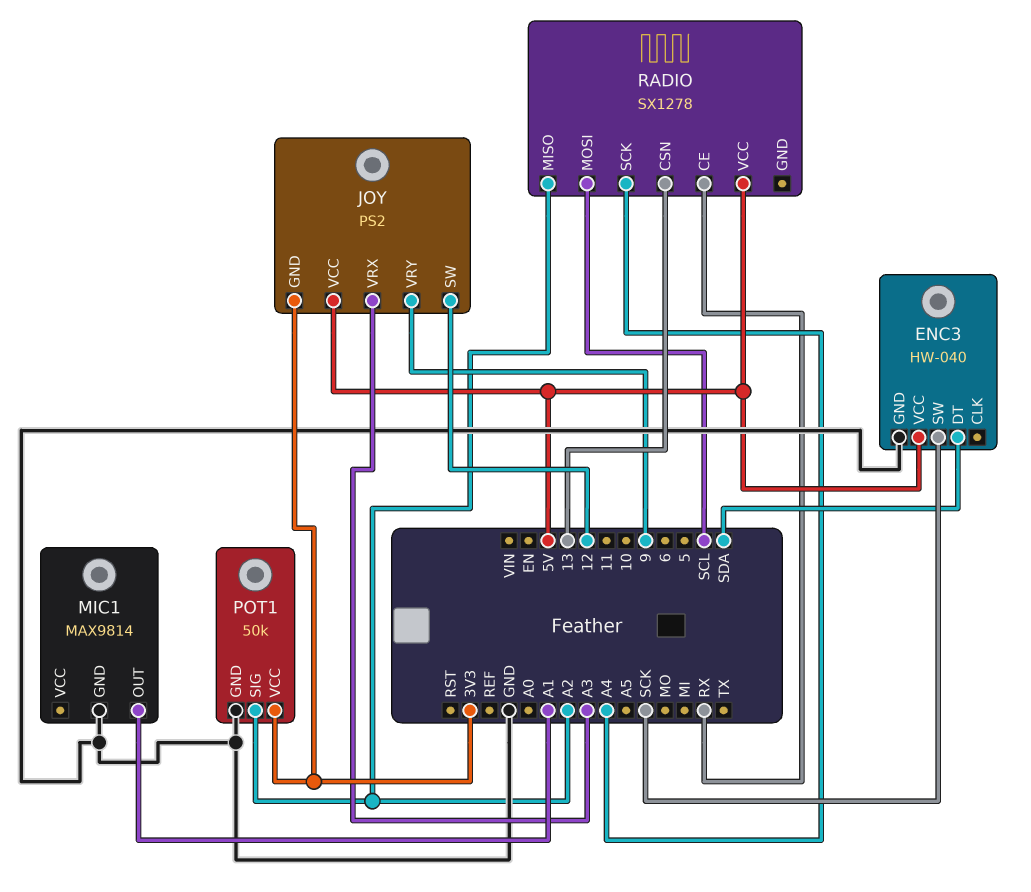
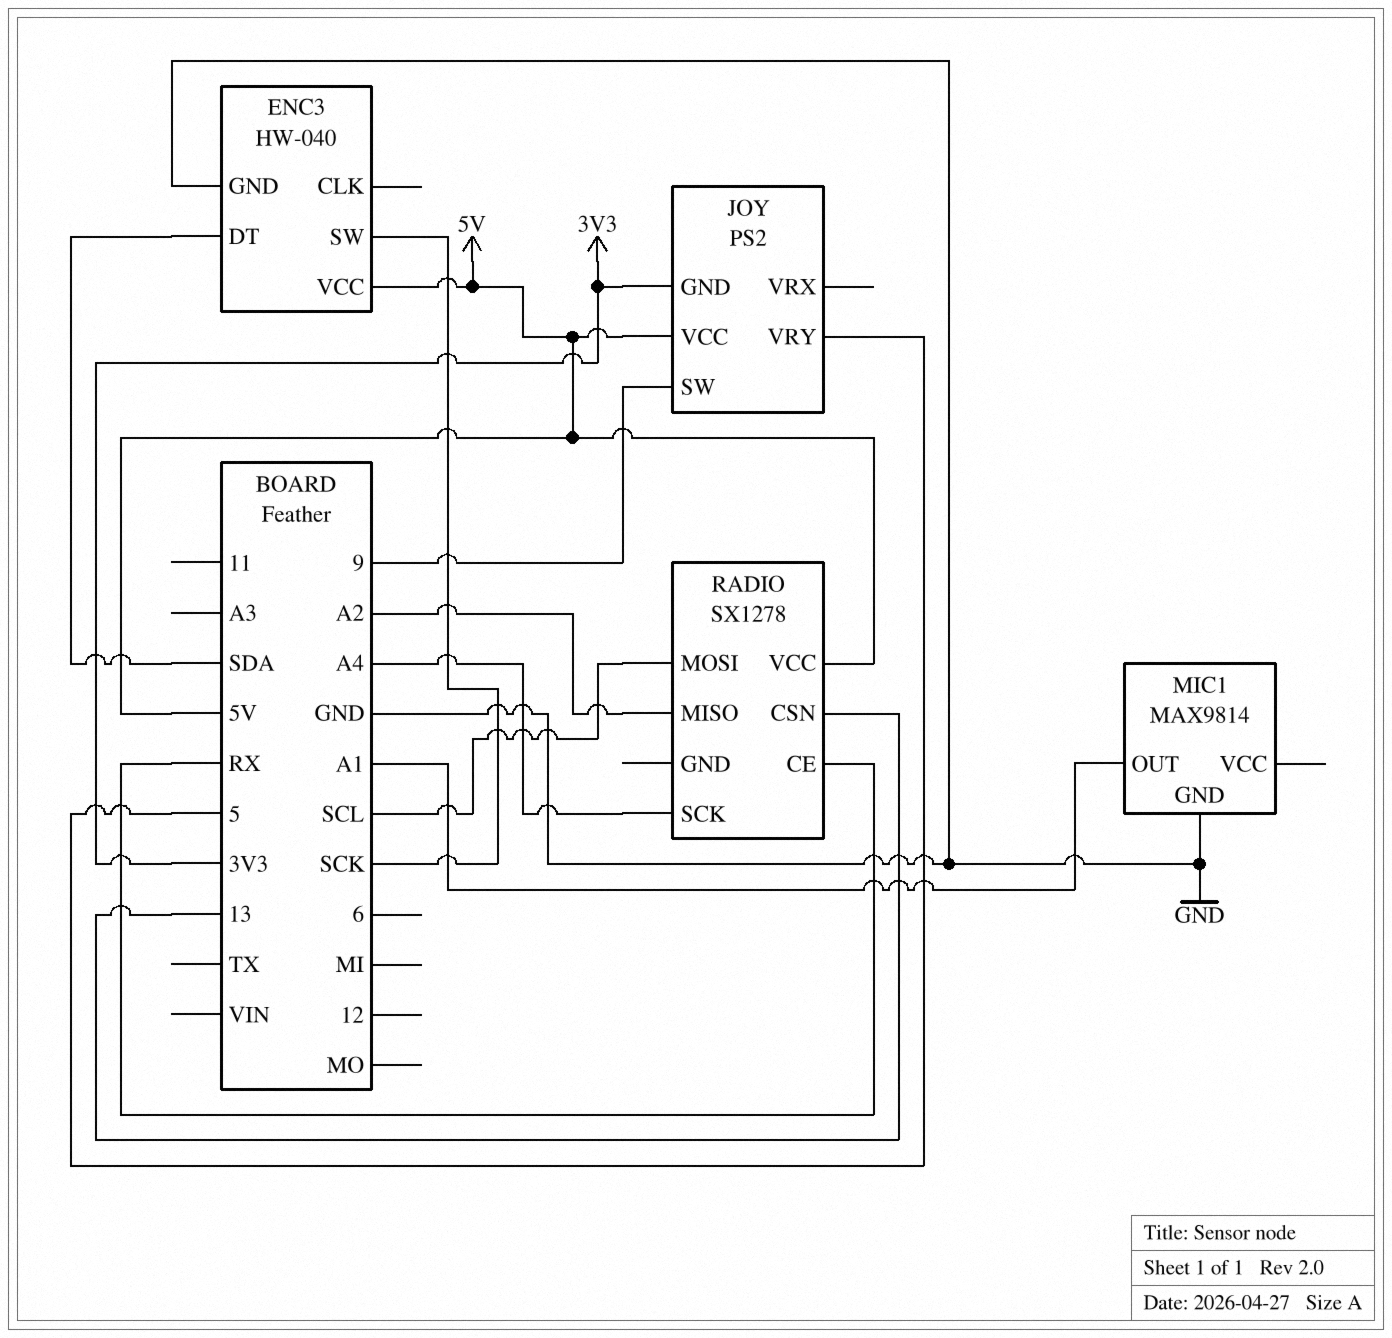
JOY pin SW: 12 -> 9
JOY pin VRX: A3 -> none
JOY pin VRY: 9 -> 5
POT1: 50k -> none
POT1 pin GND: GND -> none
POT1 pin SIG: A2 -> none
POT1 pin VCC: 3V3 -> none

